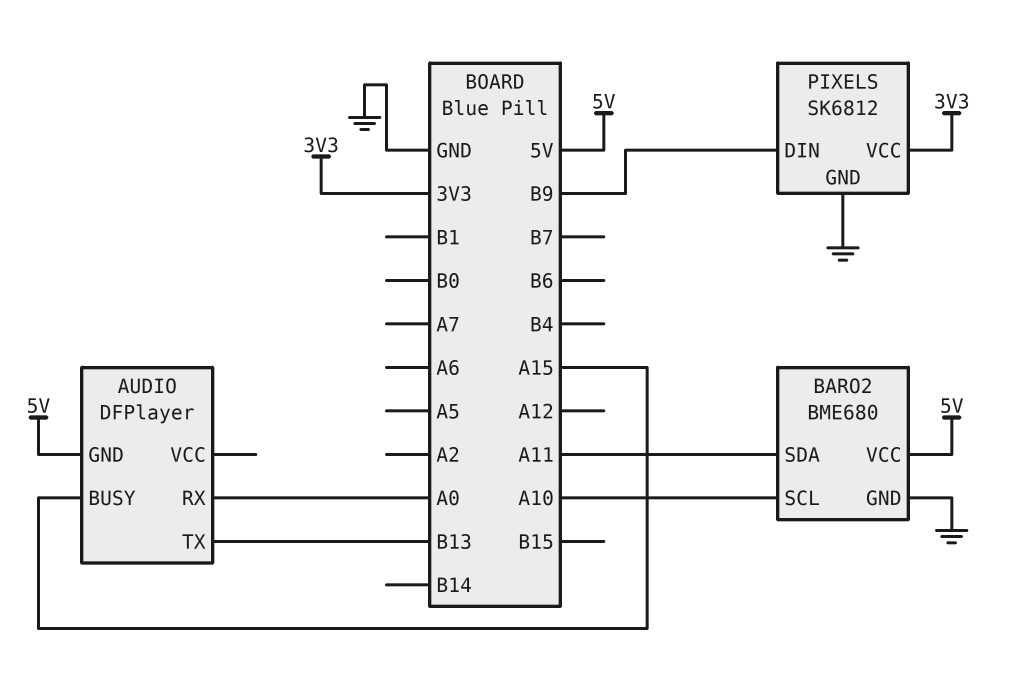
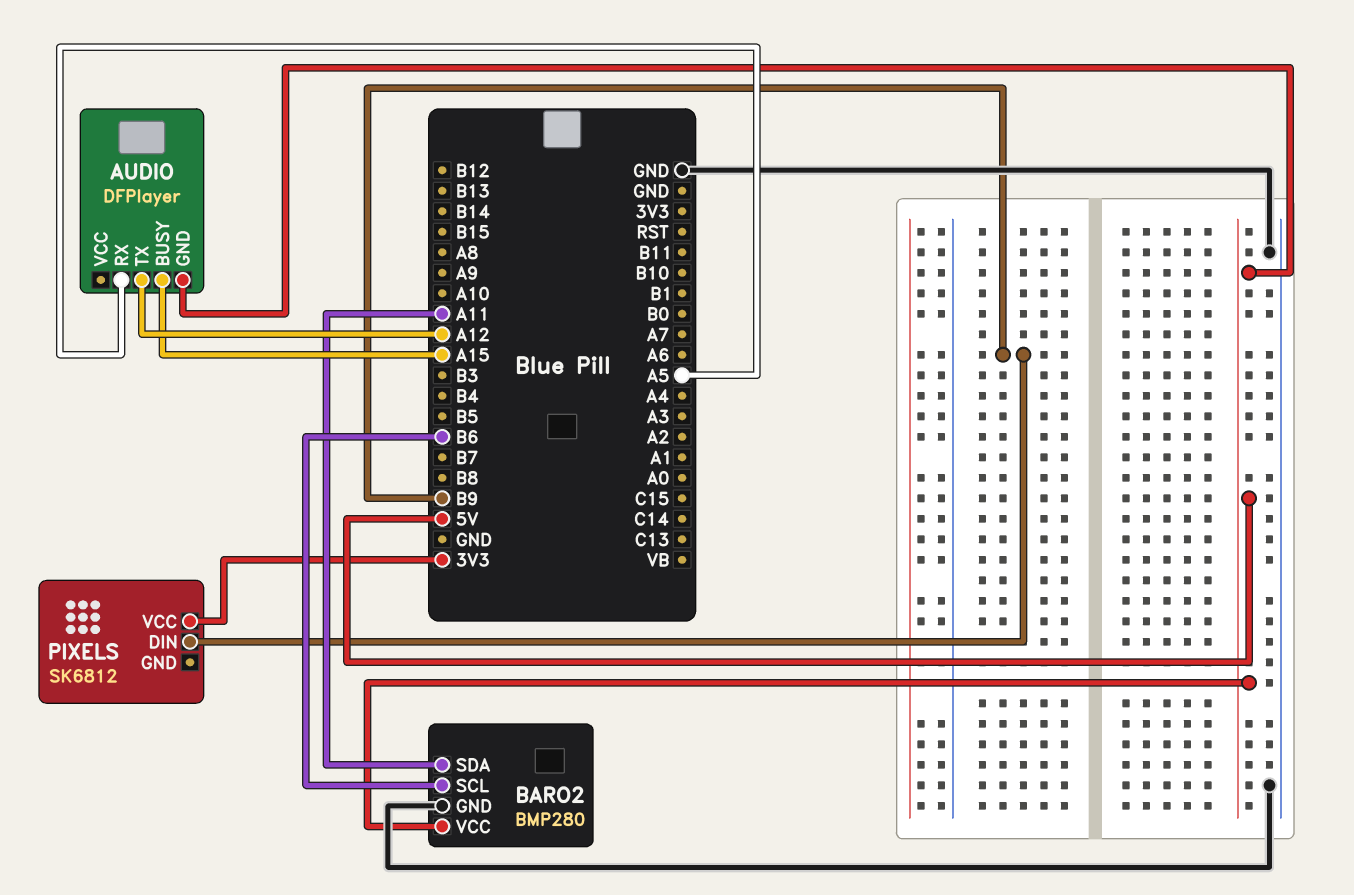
AUDIO pin RX: A0 -> A5
AUDIO pin TX: B13 -> A12
BARO2: BME680 -> BMP280
BARO2 pin SCL: A10 -> B6
PIXELS pin GND: GND -> none

